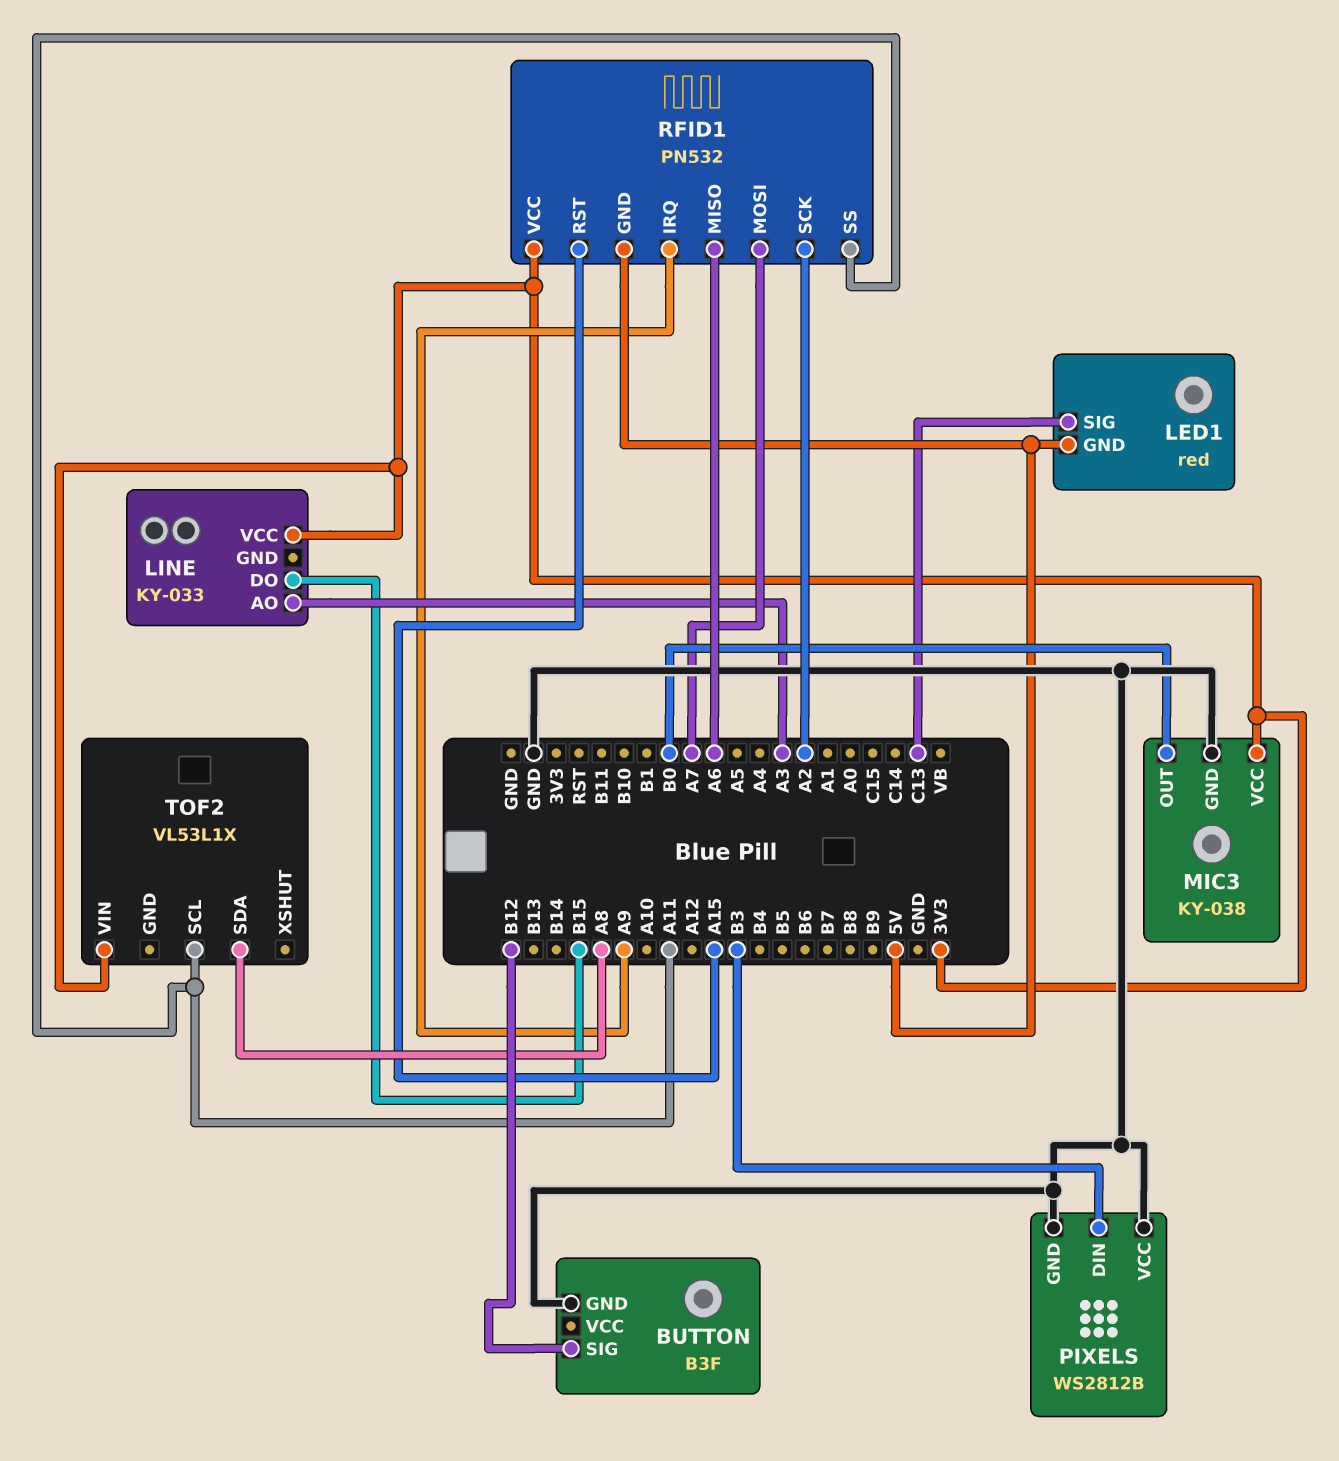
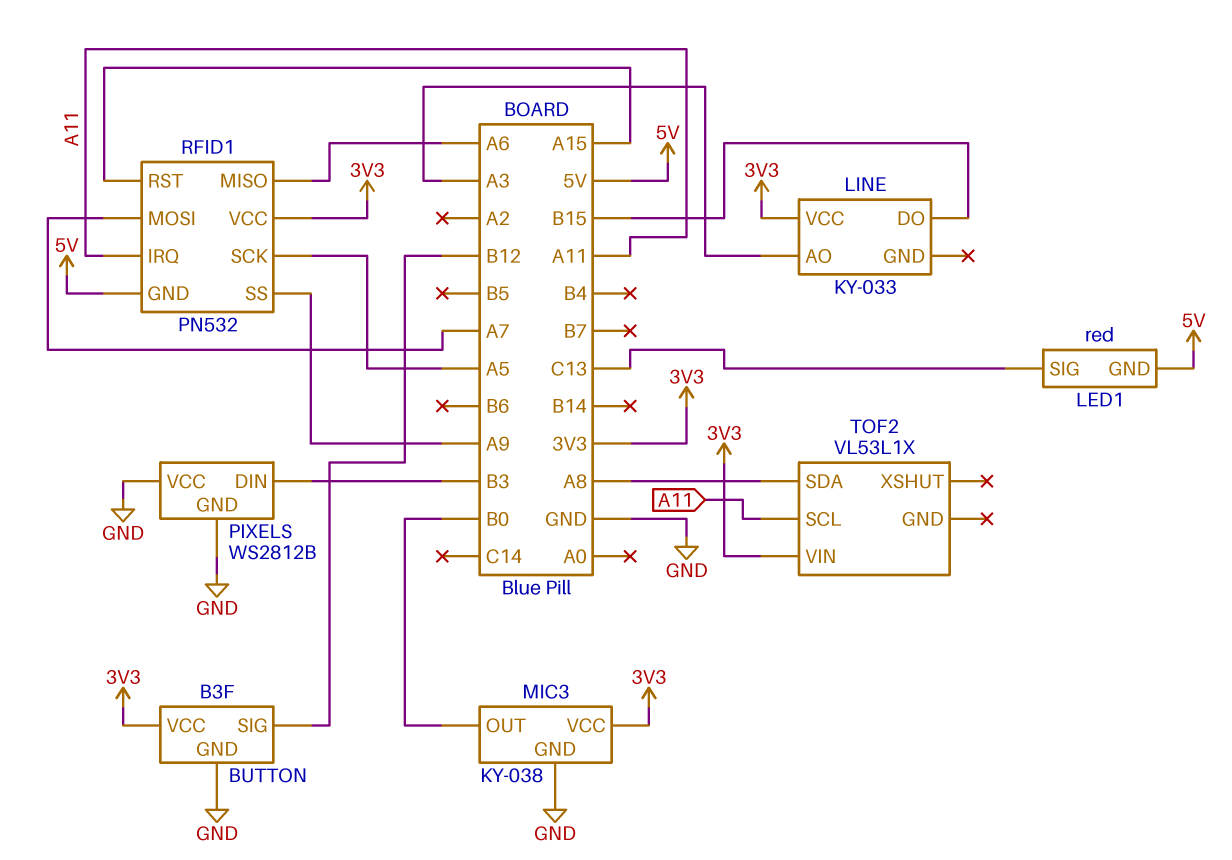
BUTTON pin VCC: none -> 3V3
RFID1 pin IRQ: A9 -> A11
RFID1 pin SCK: A2 -> A5
RFID1 pin SS: A11 -> A9

